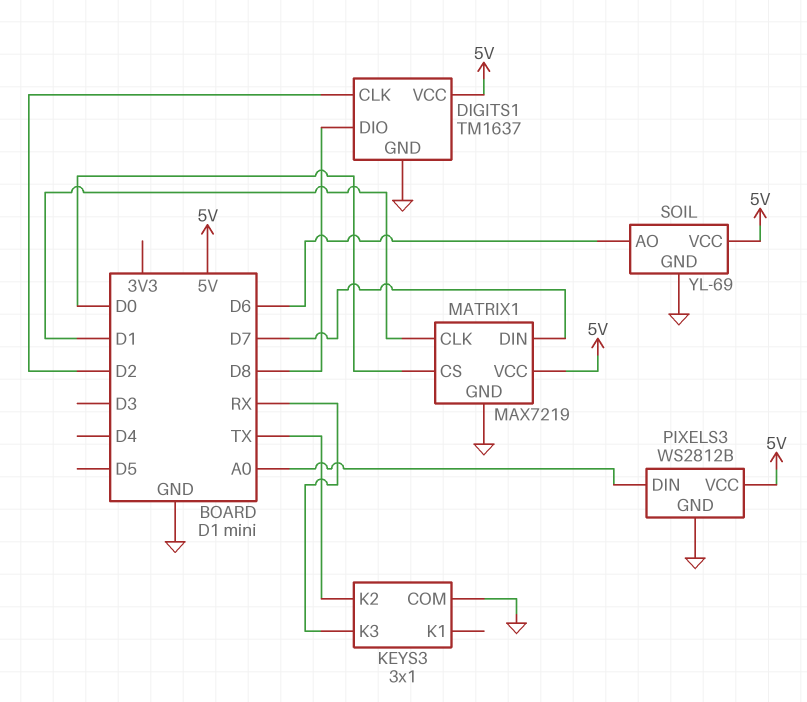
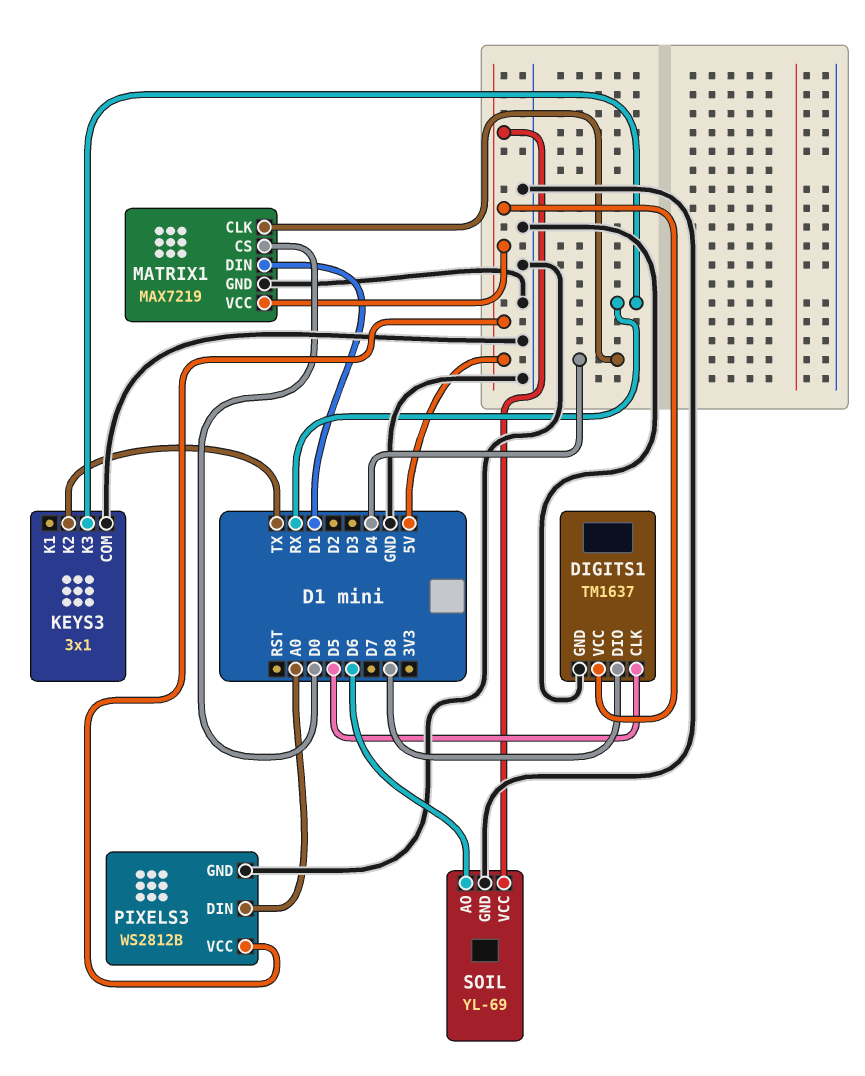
DIGITS1 pin CLK: D2 -> D5
MATRIX1 pin CLK: D1 -> D4
MATRIX1 pin DIN: D7 -> D1

